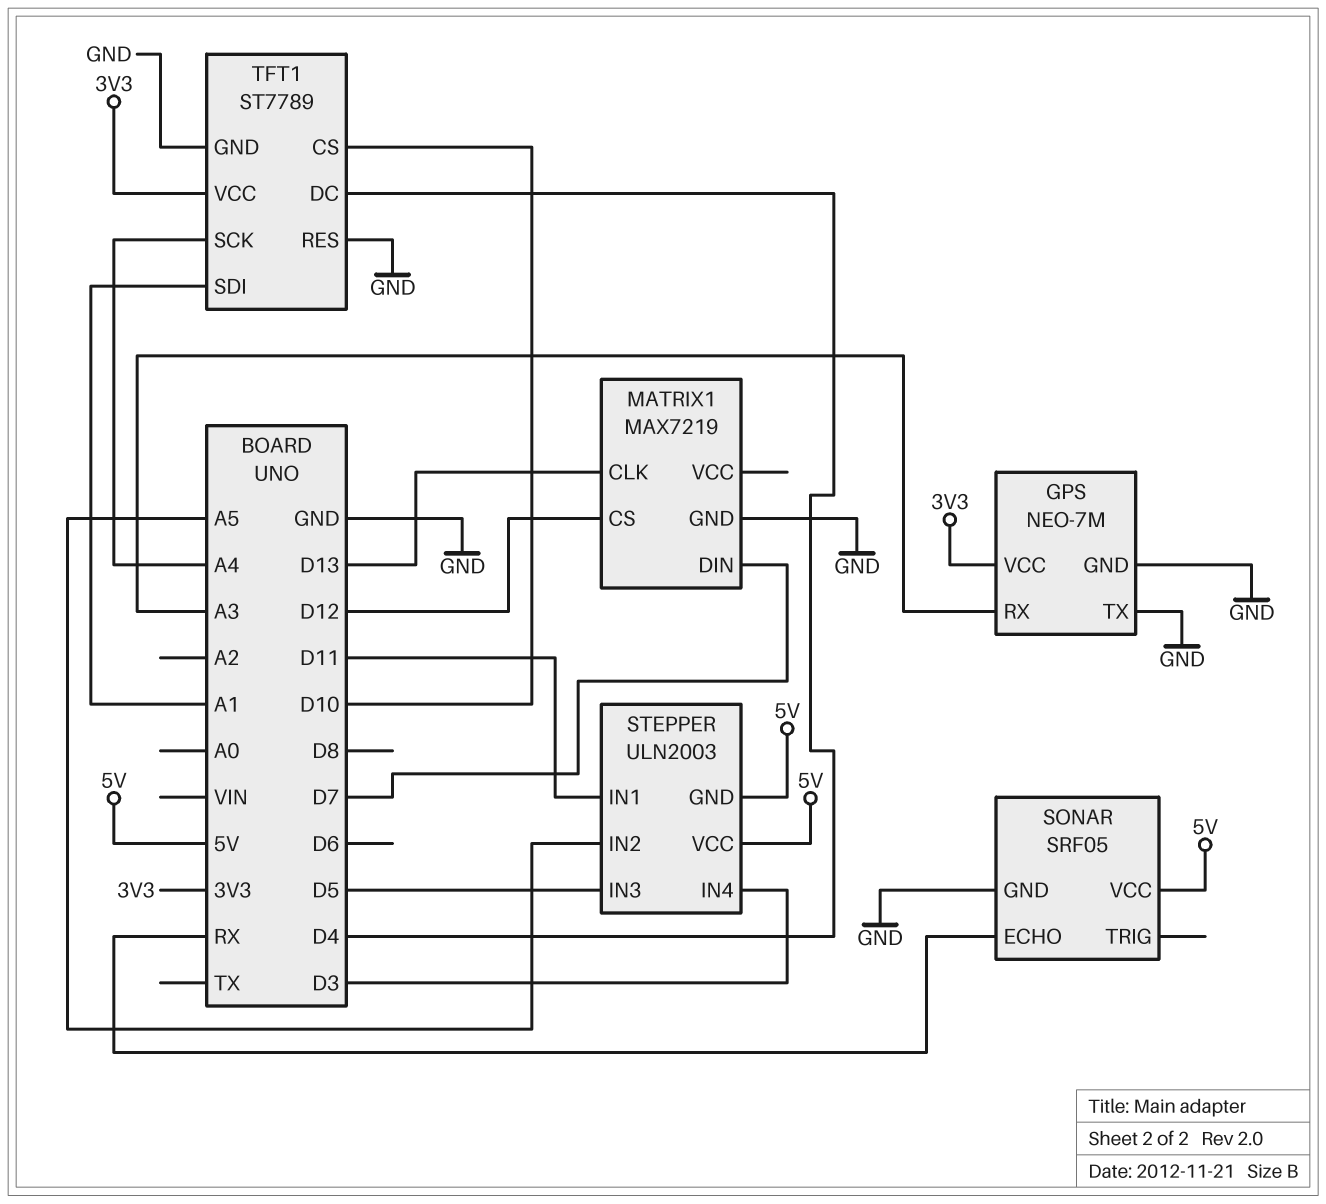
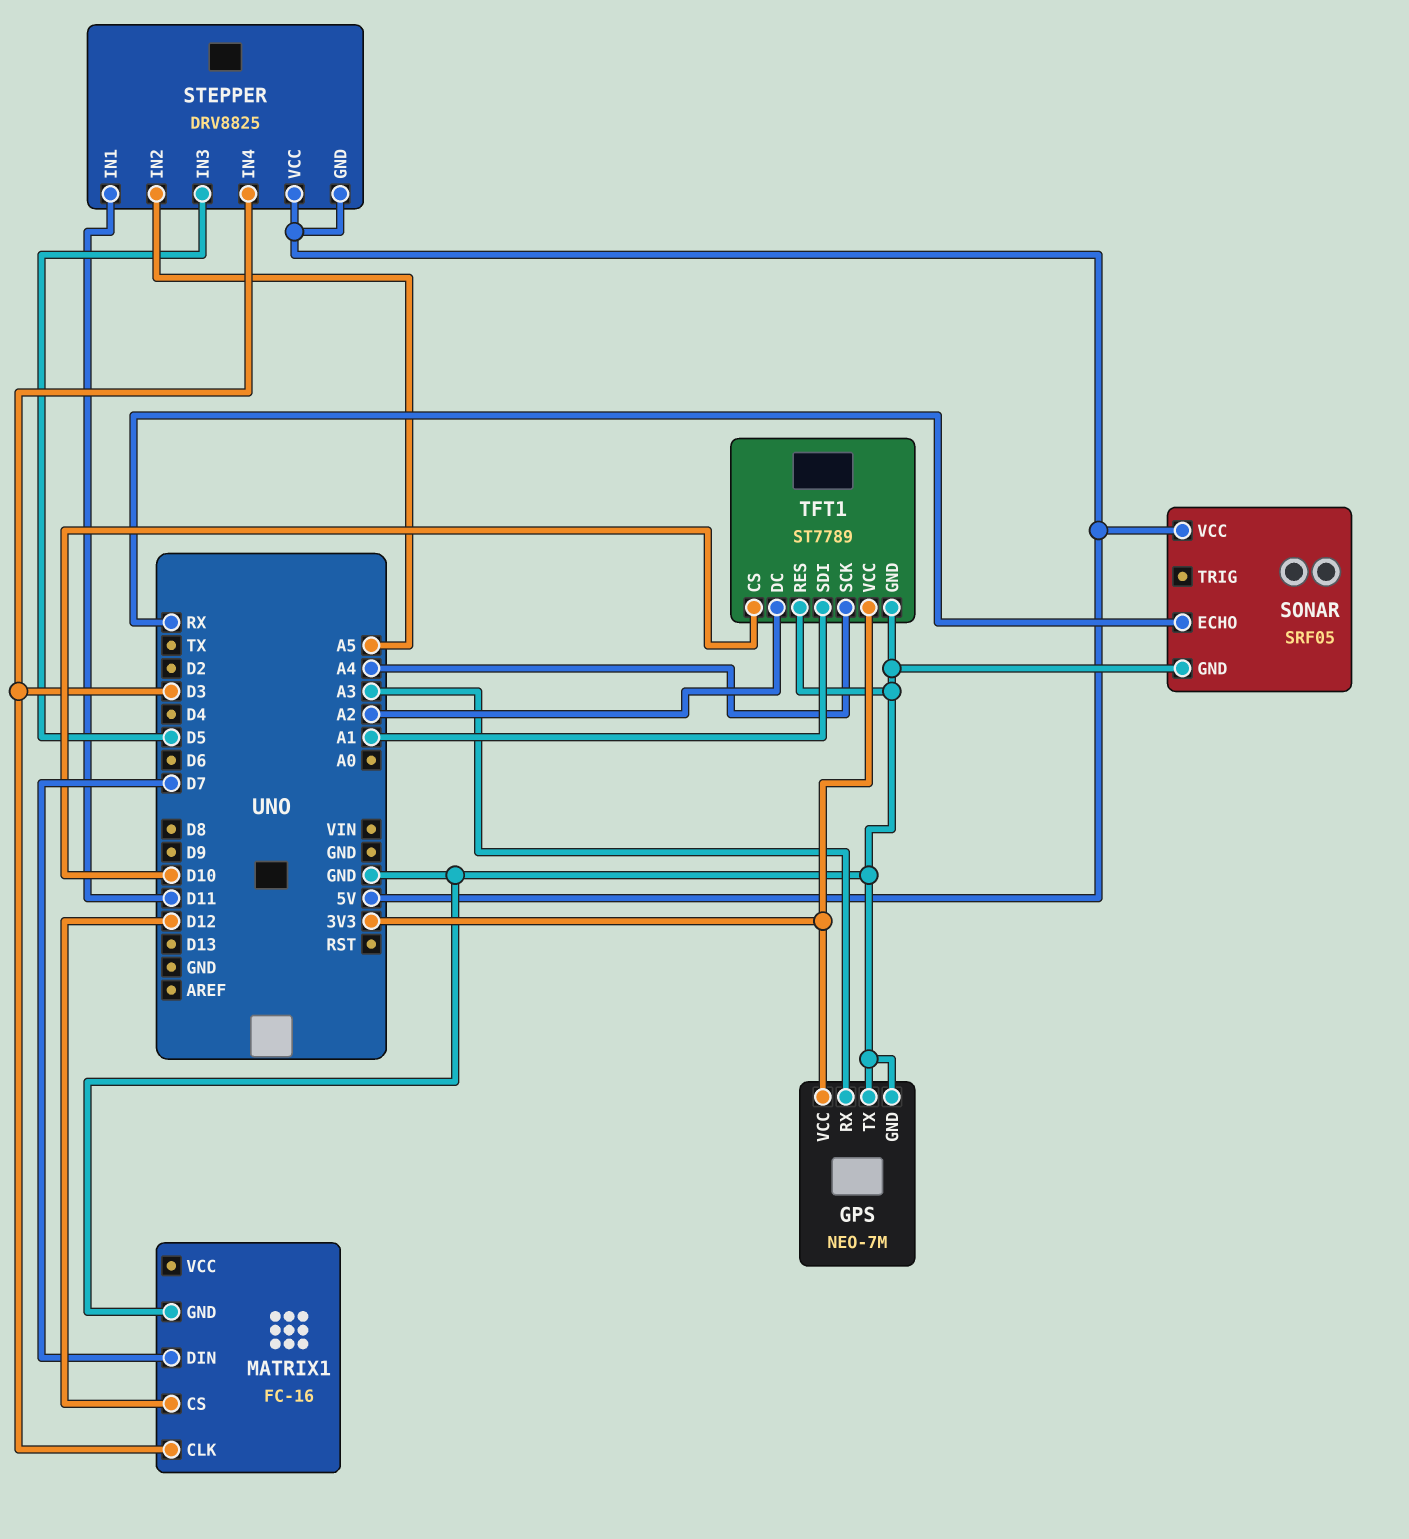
MATRIX1: MAX7219 -> FC-16
MATRIX1 pin CLK: D13 -> D3
STEPPER: ULN2003 -> DRV8825
TFT1 pin DC: D4 -> A2

